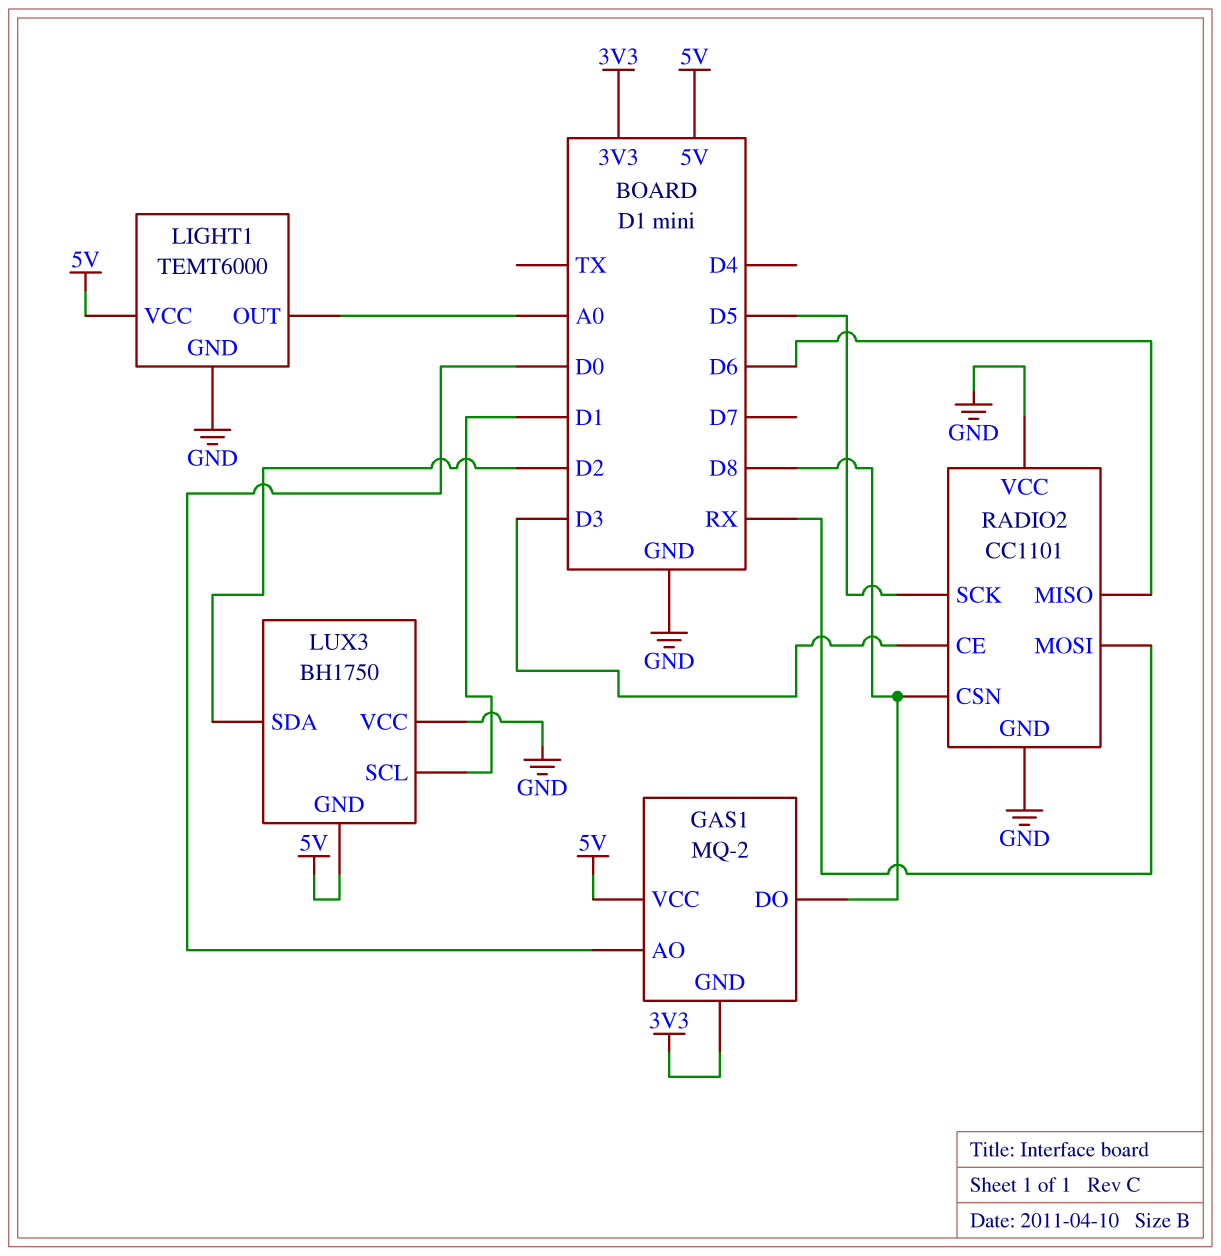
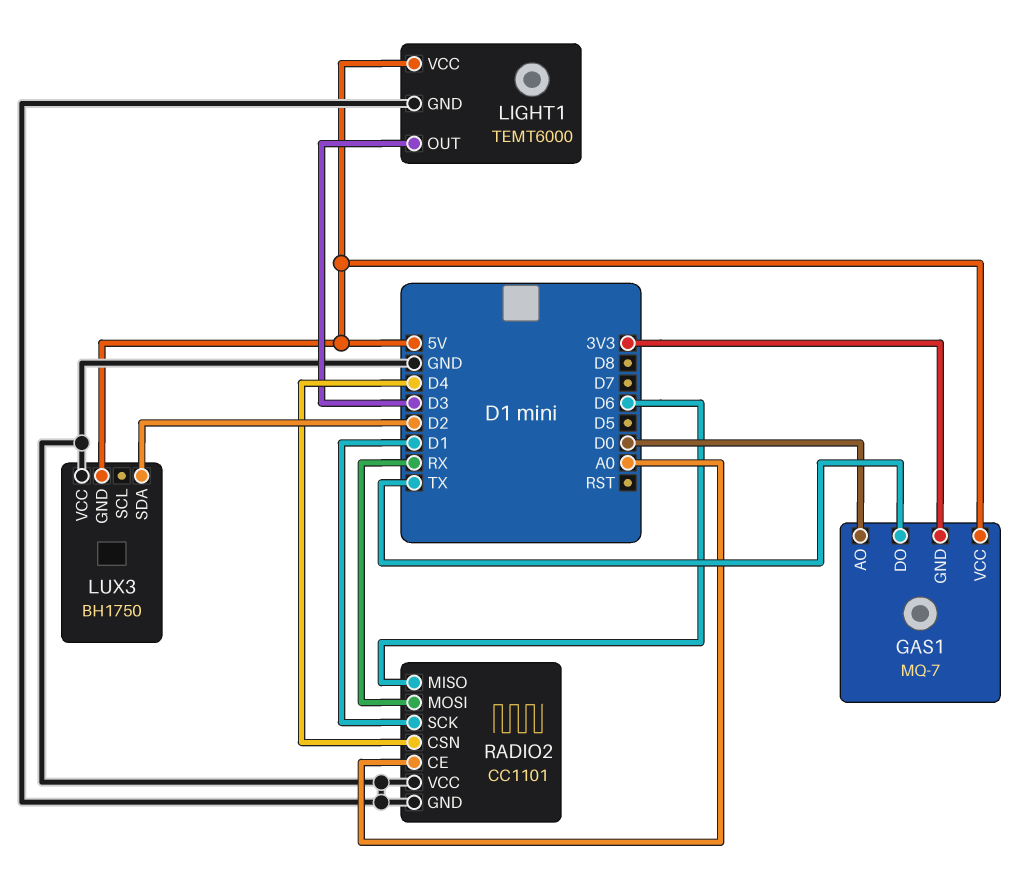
GAS1: MQ-2 -> MQ-7
GAS1 pin DO: D8 -> TX
LIGHT1 pin OUT: A0 -> D3
LUX3 pin SCL: D1 -> none
RADIO2 pin CE: D3 -> A0
RADIO2 pin CSN: D8 -> D4
RADIO2 pin SCK: D5 -> D1

